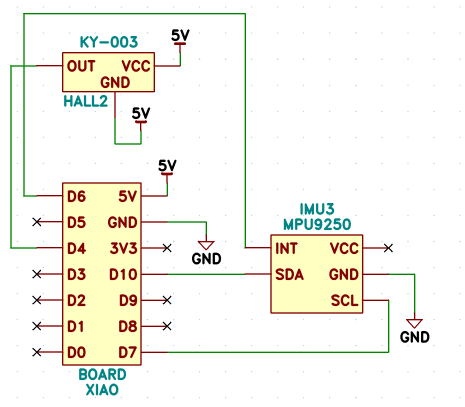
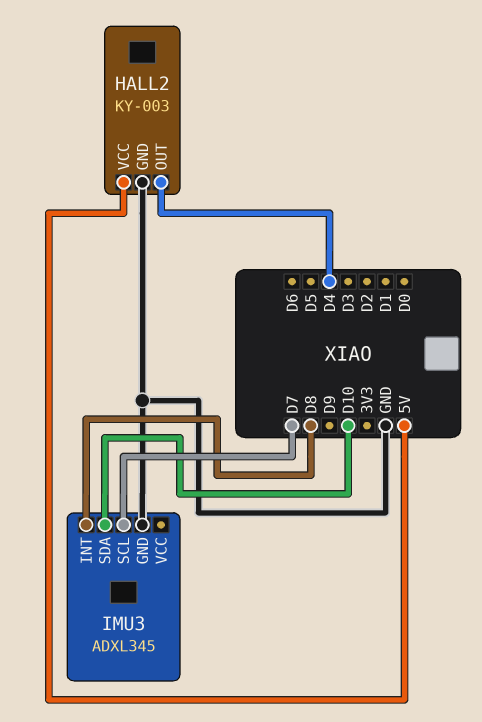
HALL2 pin GND: 5V -> GND
IMU3: MPU9250 -> ADXL345
IMU3 pin INT: D6 -> D8

